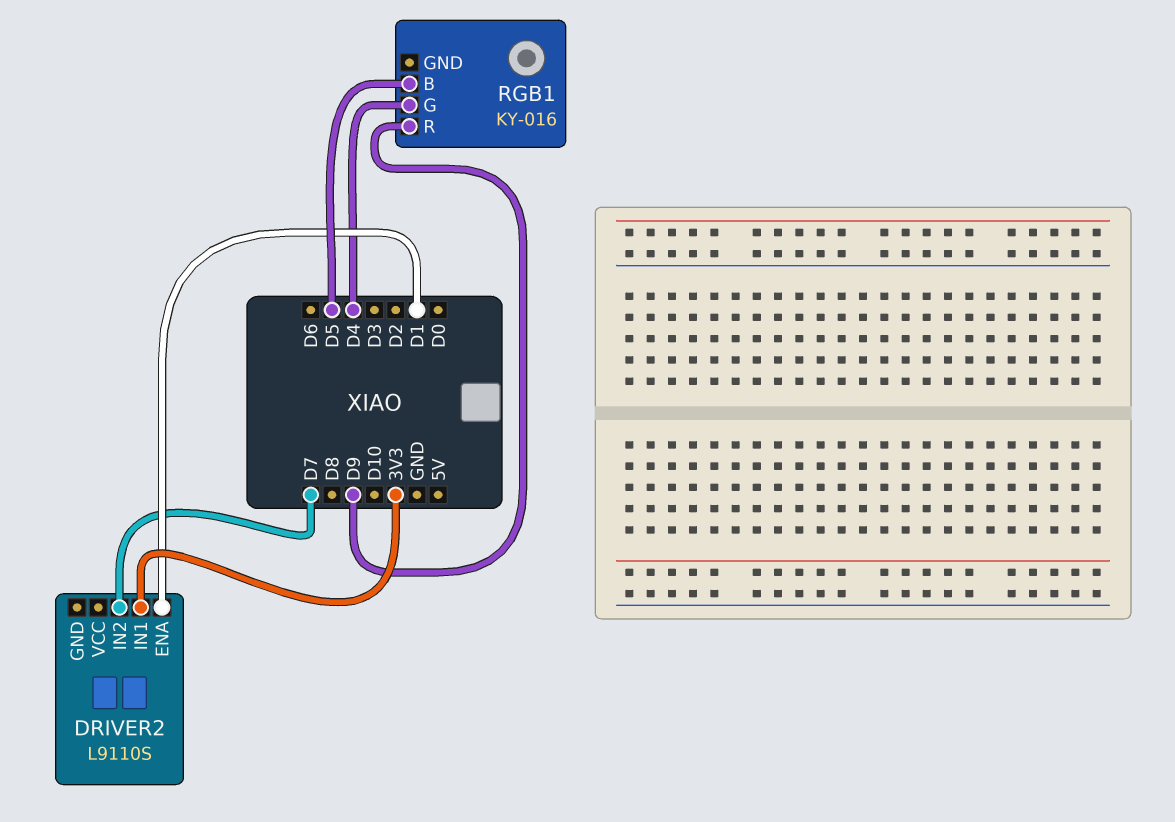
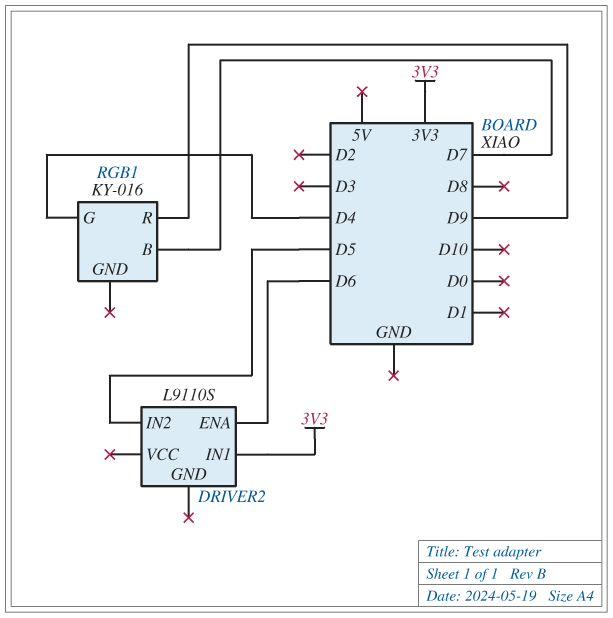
DRIVER2 pin ENA: D1 -> D6
DRIVER2 pin IN2: D7 -> D5
RGB1 pin B: D5 -> D7

